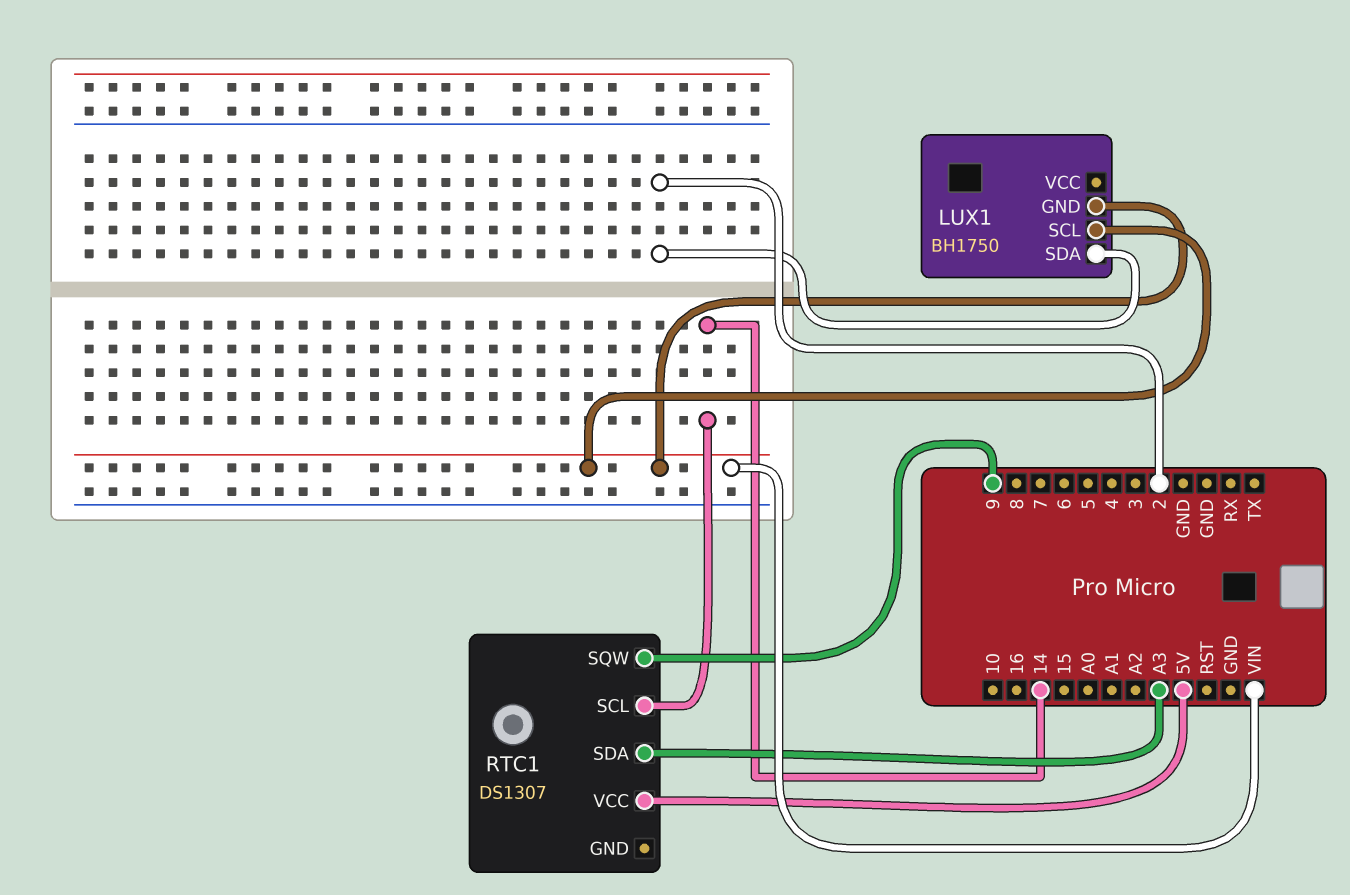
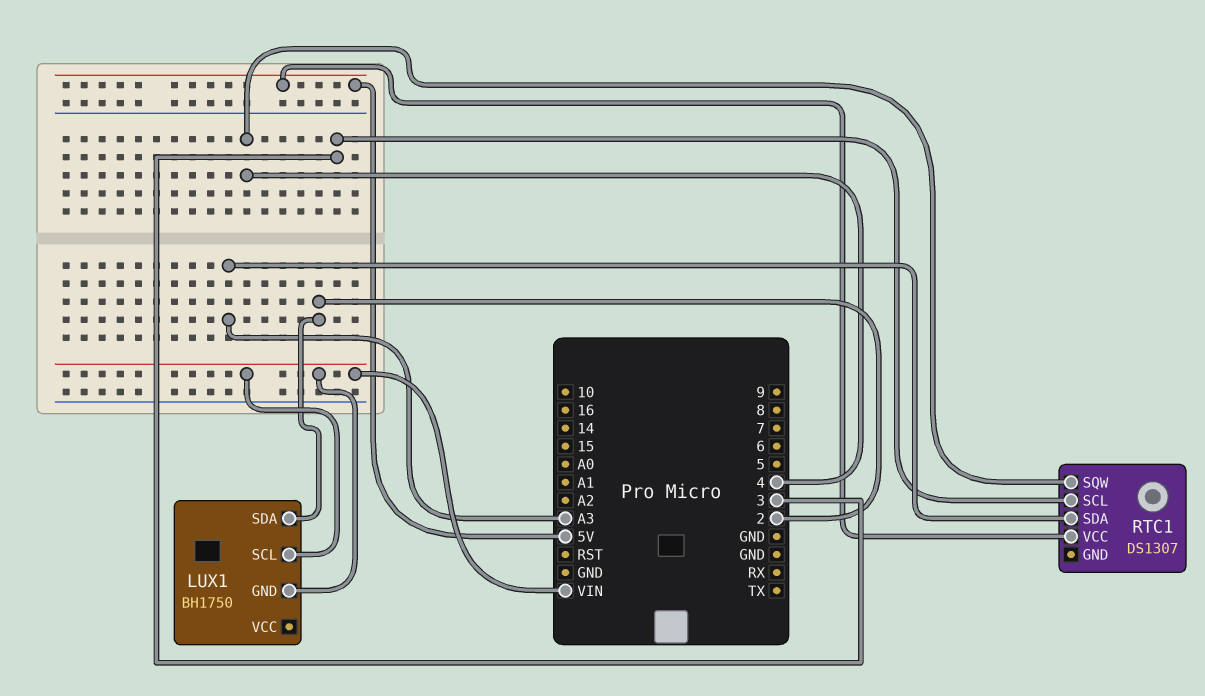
RTC1 pin SCL: 14 -> 3
RTC1 pin SQW: 9 -> 4

